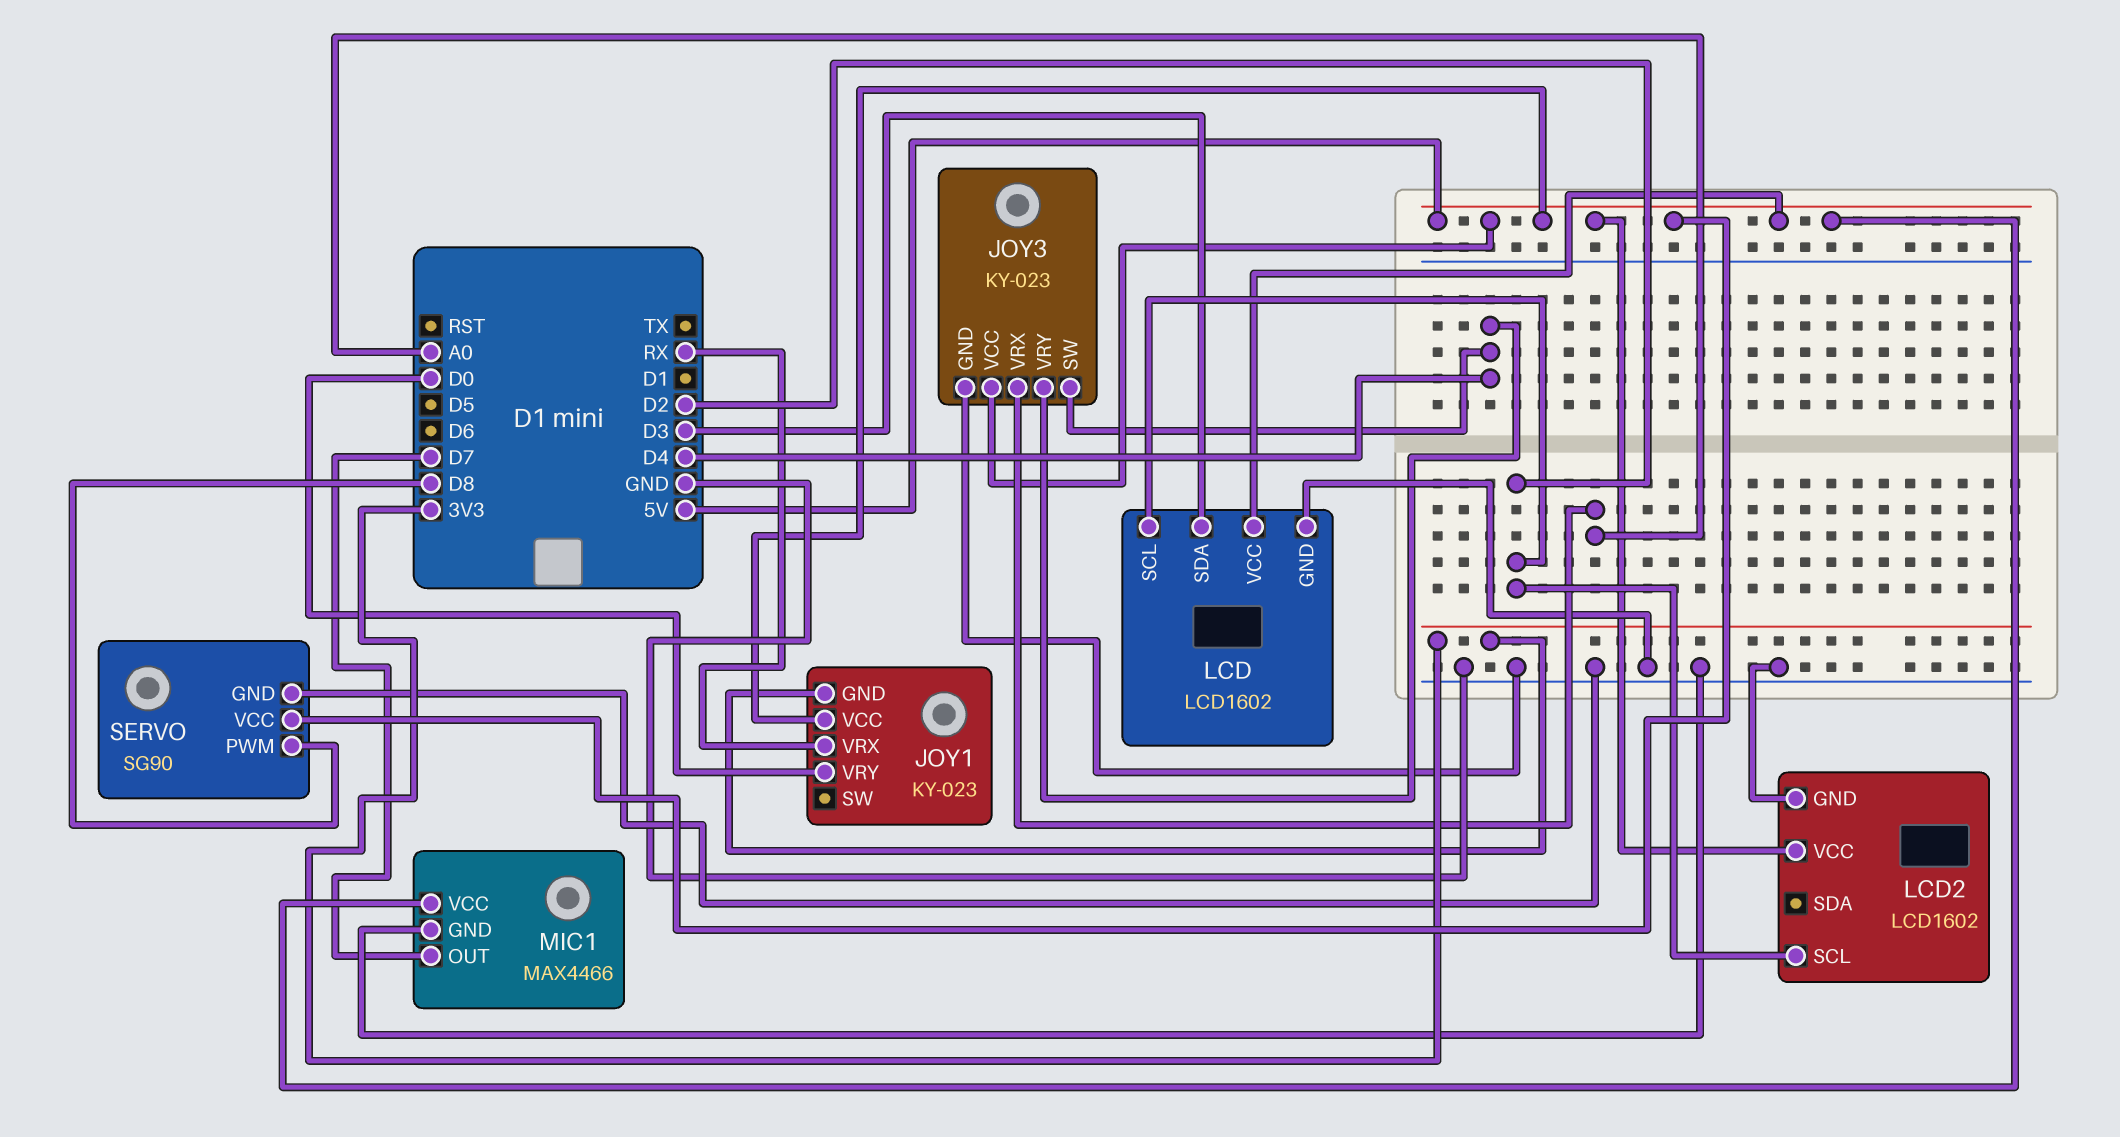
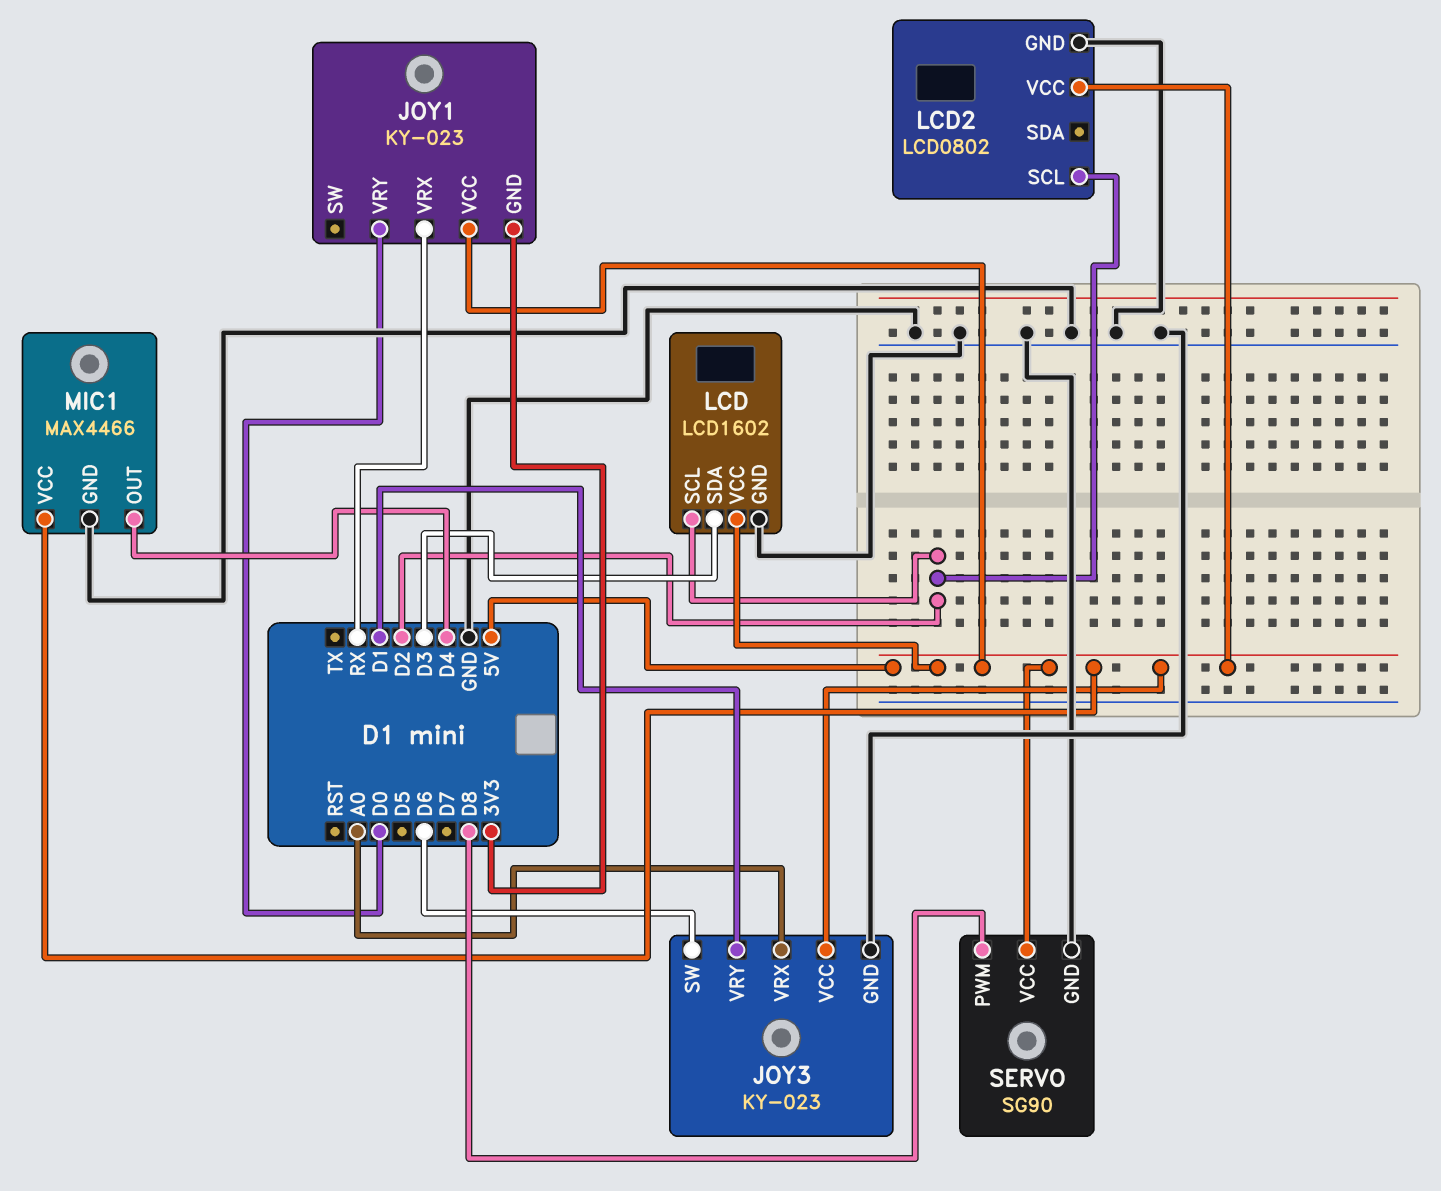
JOY3 pin SW: D4 -> D6
JOY3 pin VRY: D4 -> D1
LCD2: LCD1602 -> LCD0802
MIC1 pin OUT: D7 -> D4

